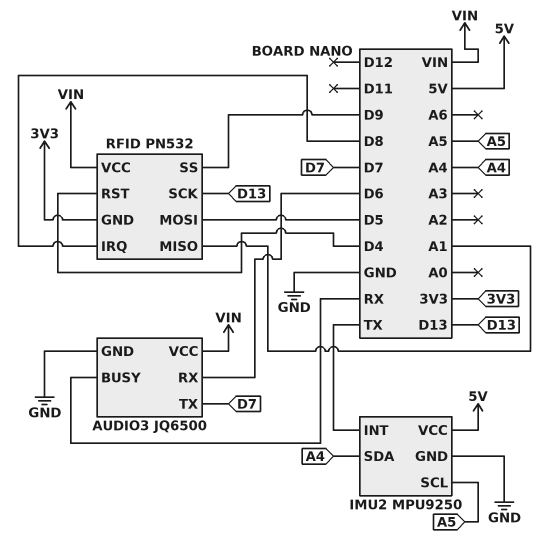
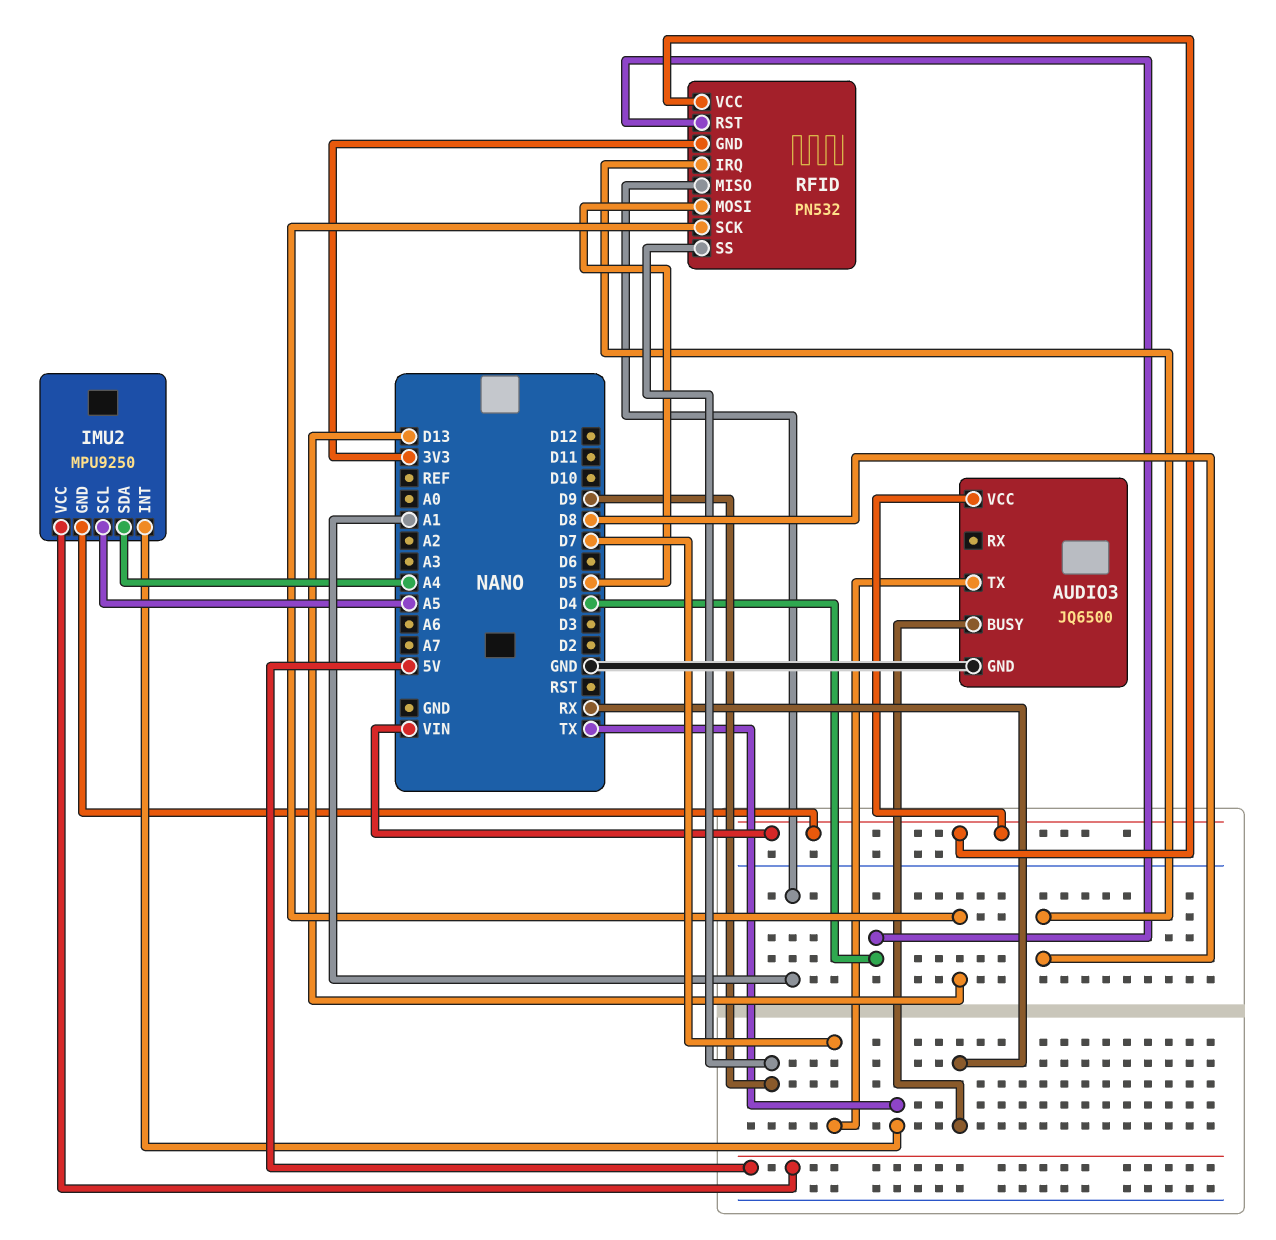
AUDIO3 pin RX: D6 -> none
IMU2 pin GND: GND -> VIN

